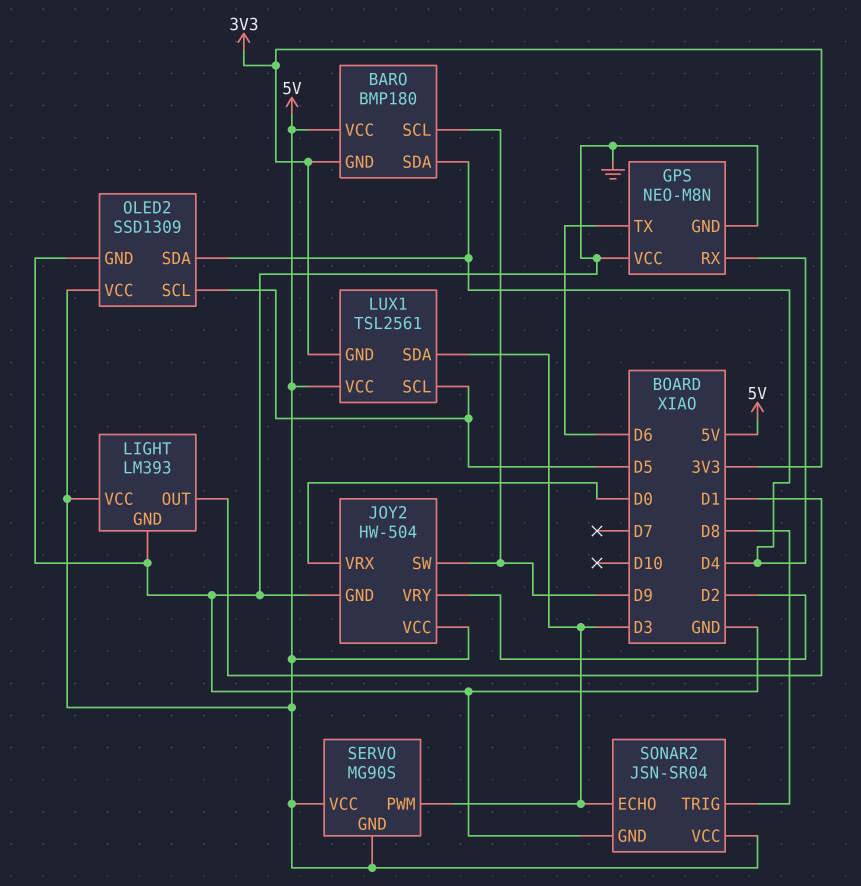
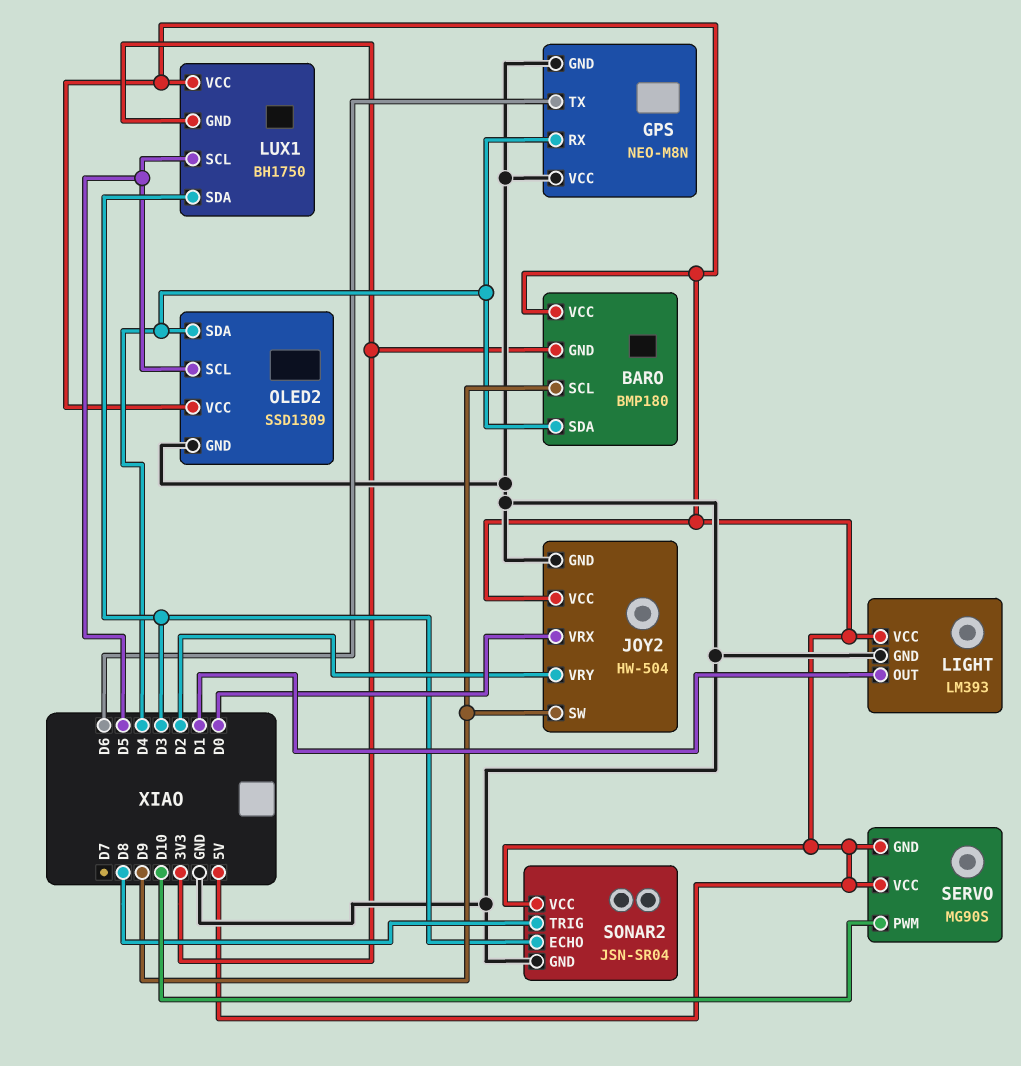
LUX1: TSL2561 -> BH1750
SERVO pin PWM: D3 -> D10

